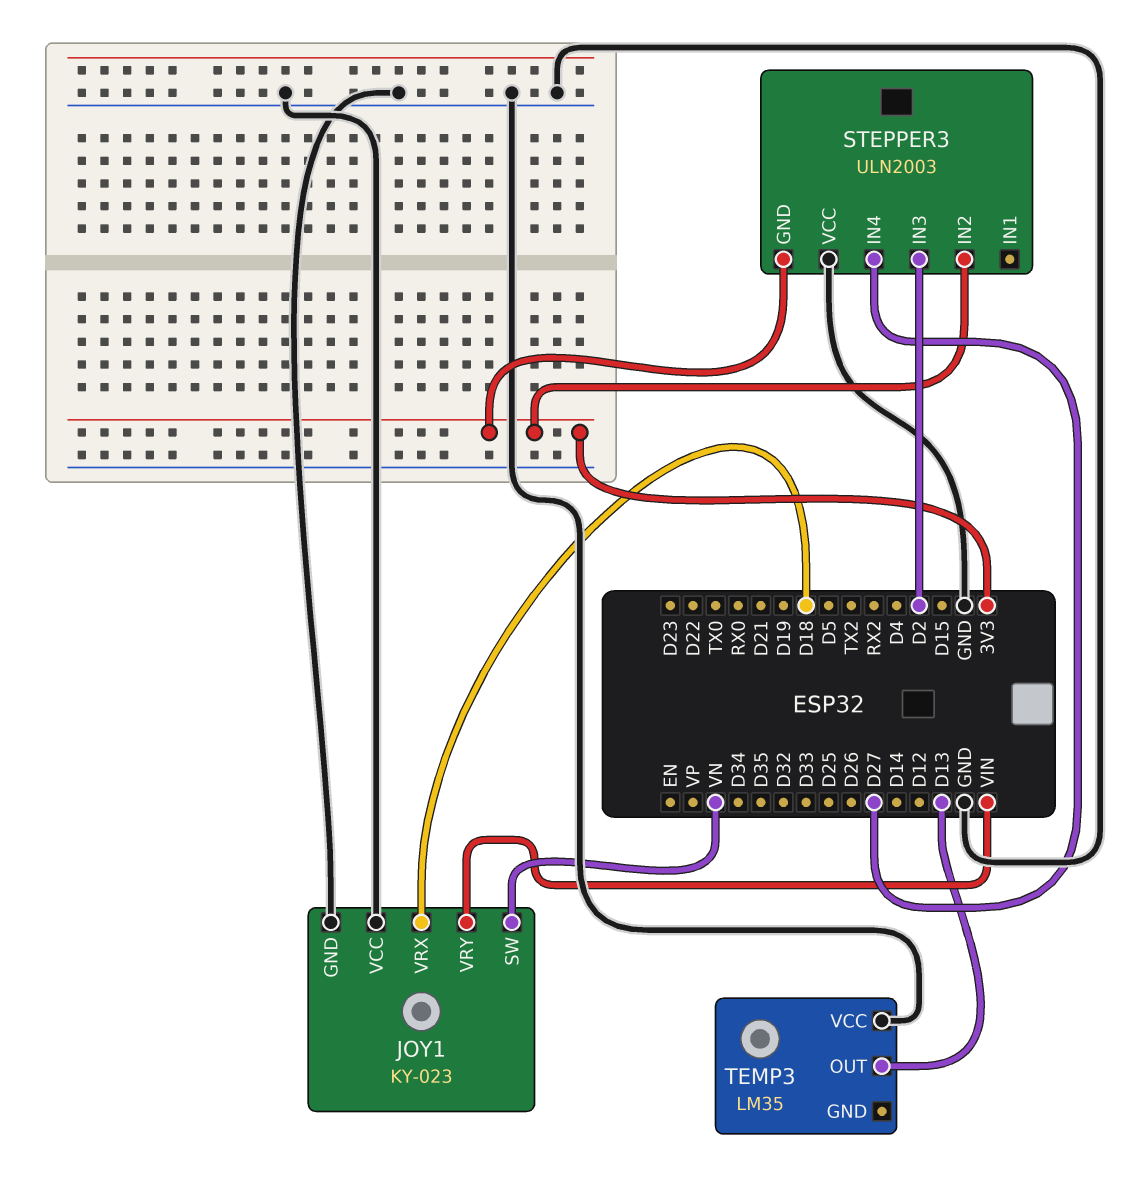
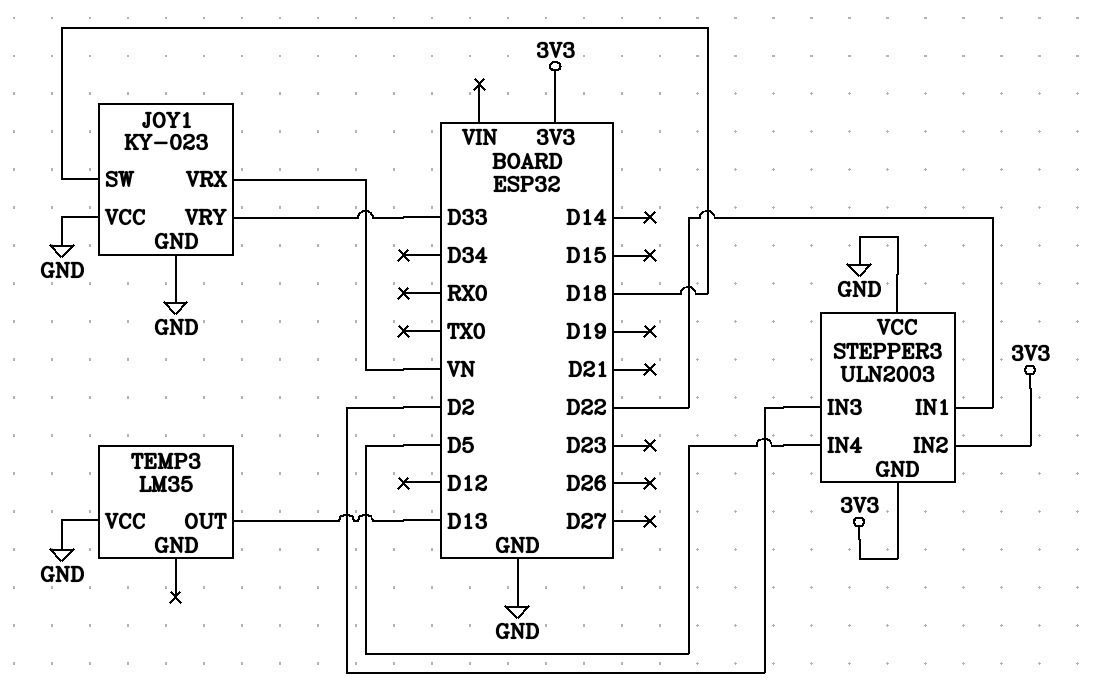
JOY1 pin SW: VN -> D18
JOY1 pin VRX: D18 -> VN
JOY1 pin VRY: VIN -> D33
STEPPER3 pin IN1: none -> D22
STEPPER3 pin IN4: D27 -> D5

